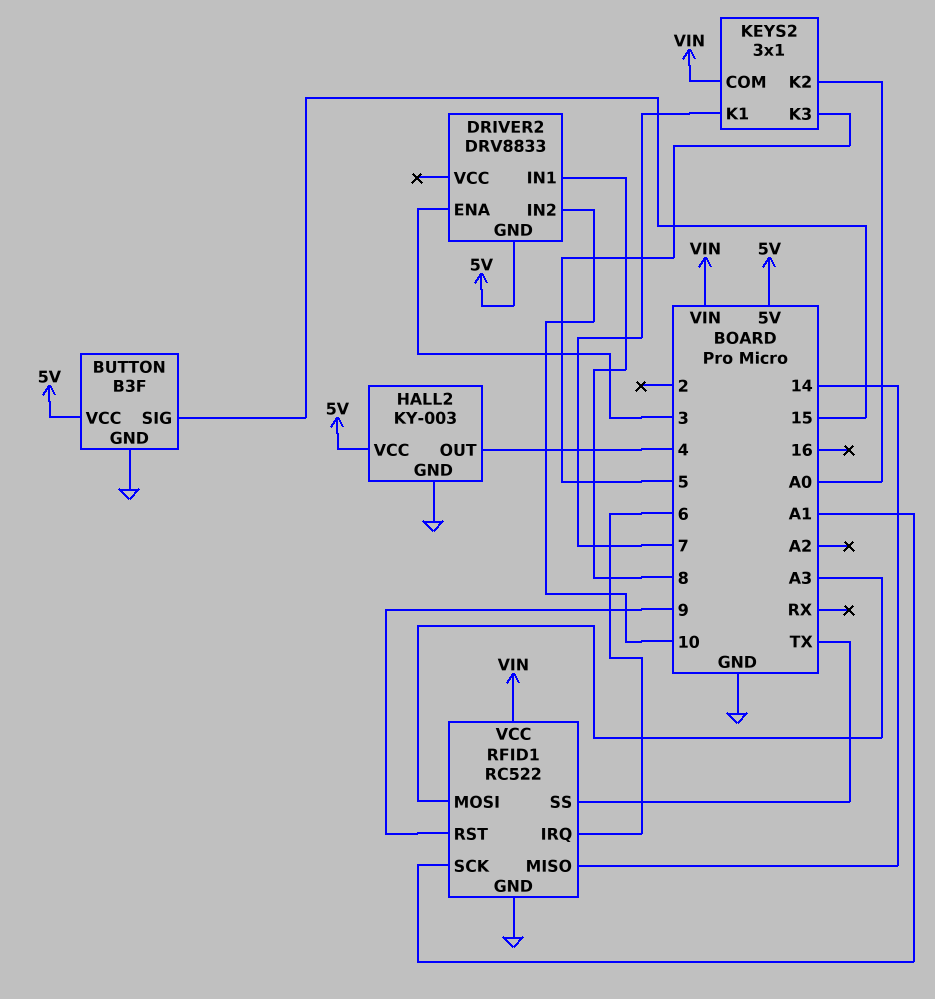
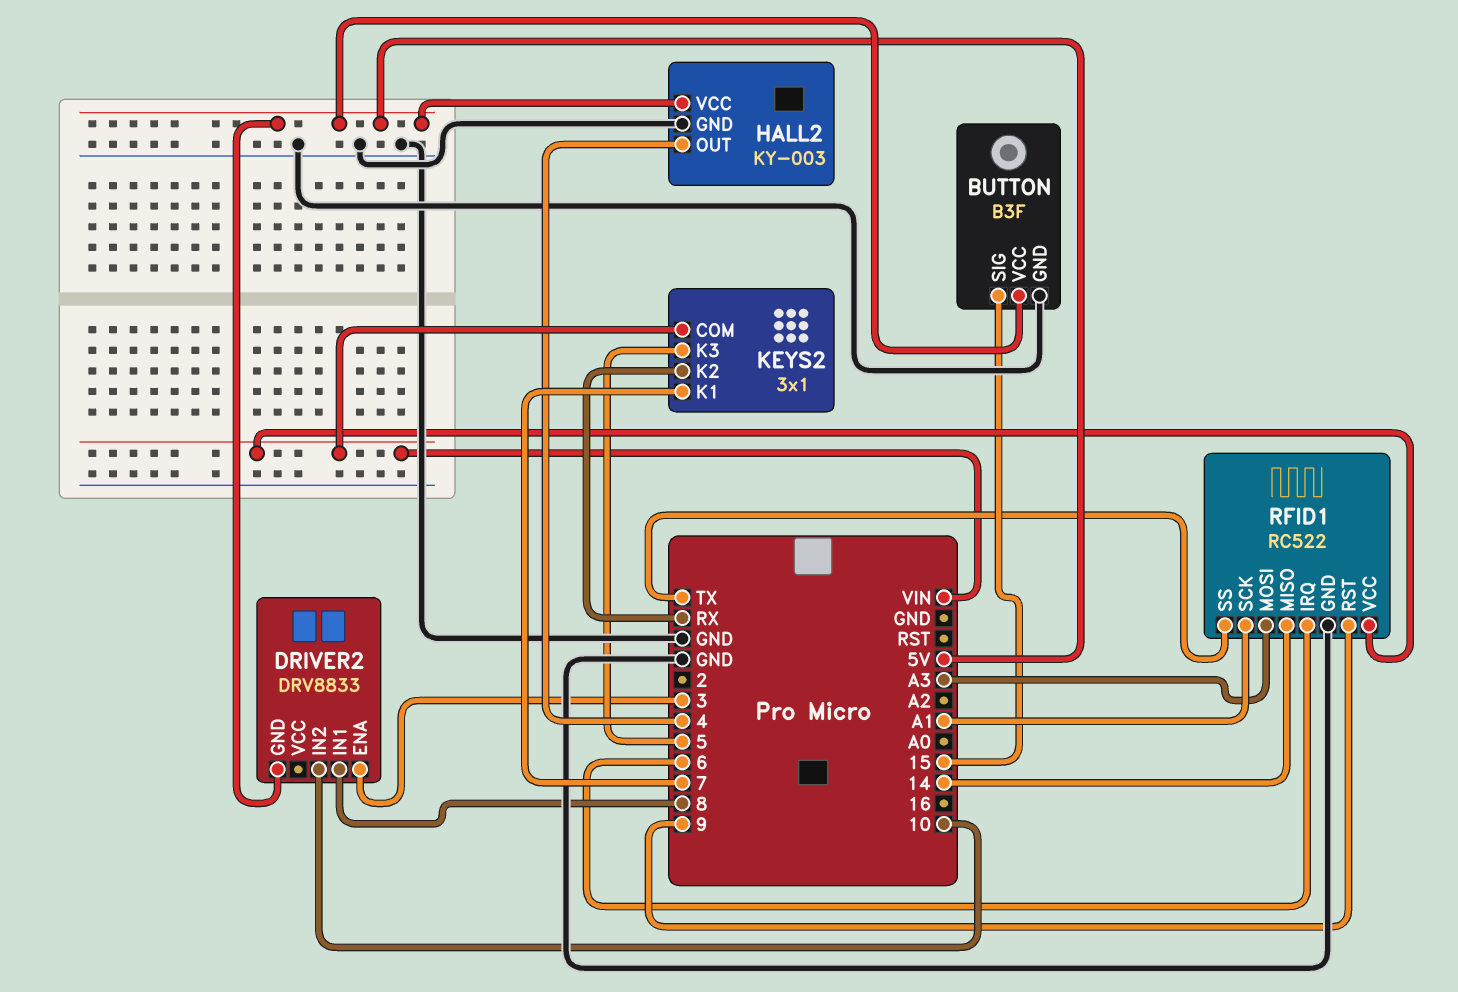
KEYS2 pin K2: A0 -> RX

